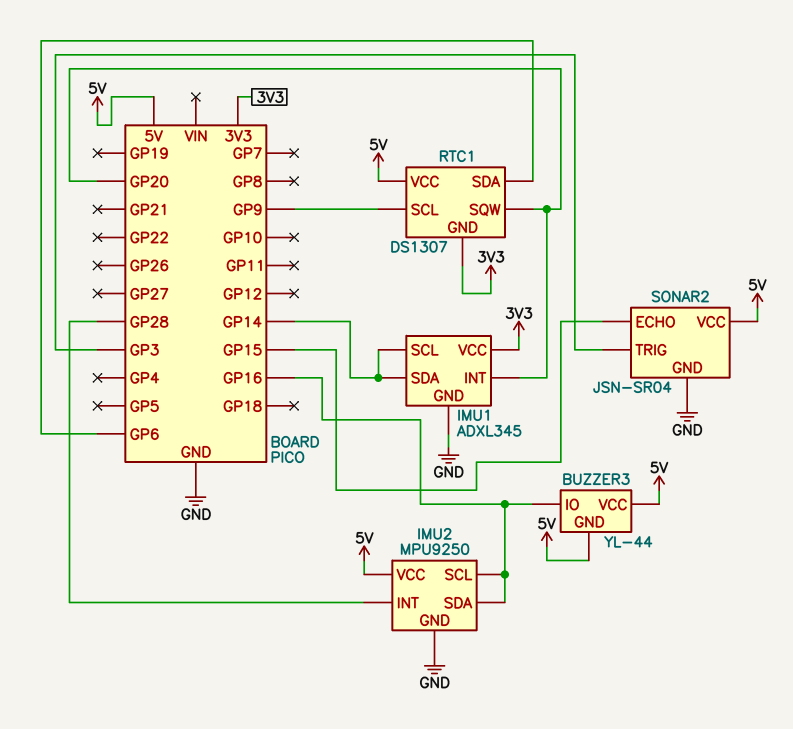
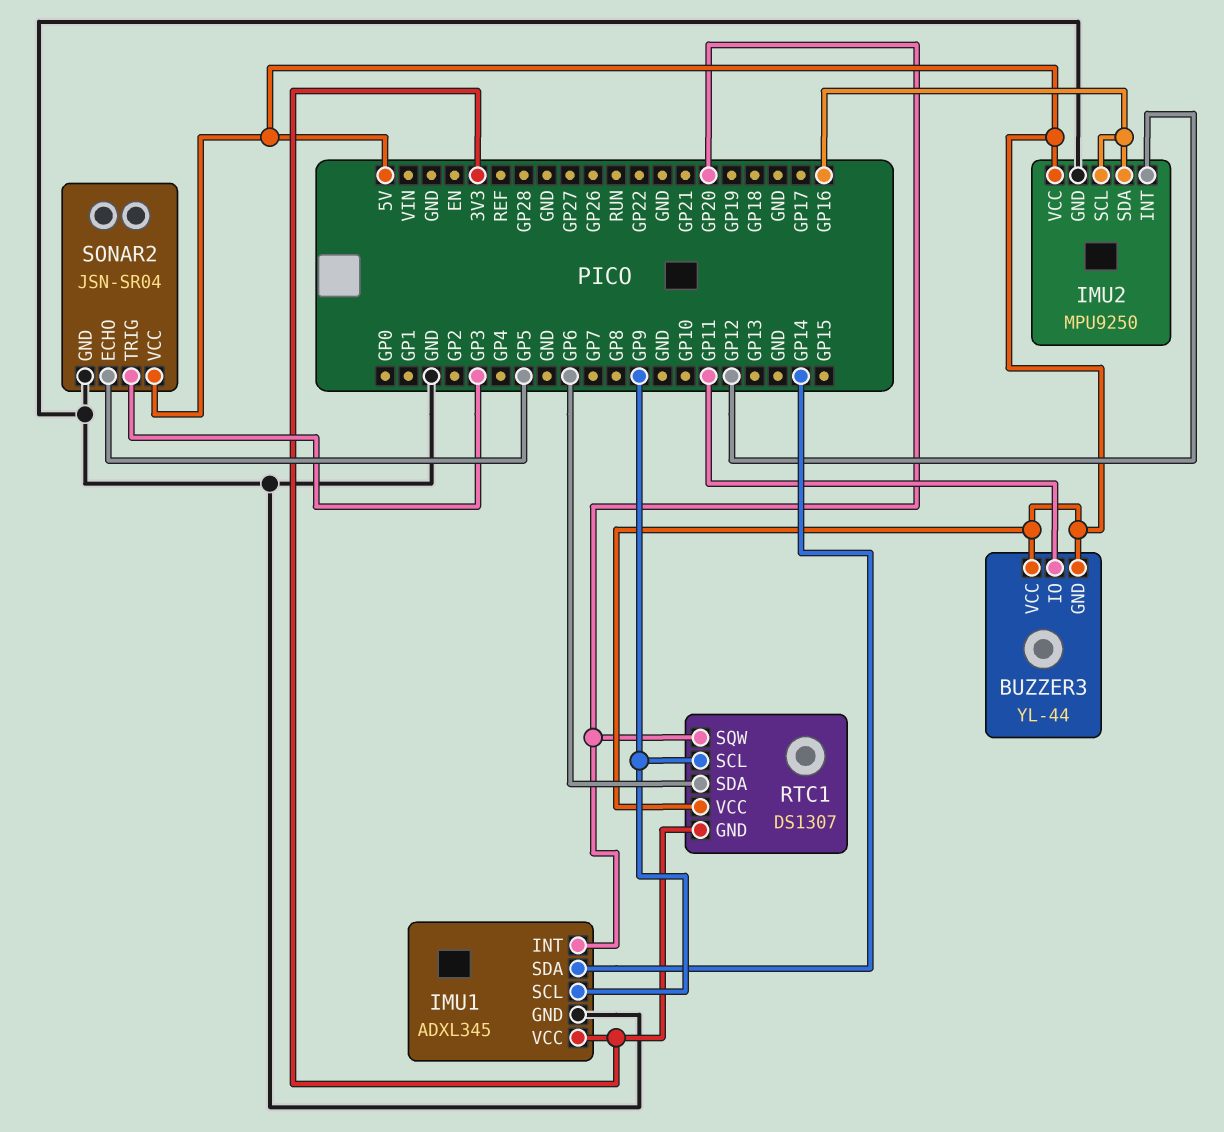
BUZZER3 pin IO: GP16 -> GP11
IMU1 pin SCL: GP14 -> GP9
IMU2 pin INT: GP28 -> GP12
SONAR2 pin ECHO: GP15 -> GP5

